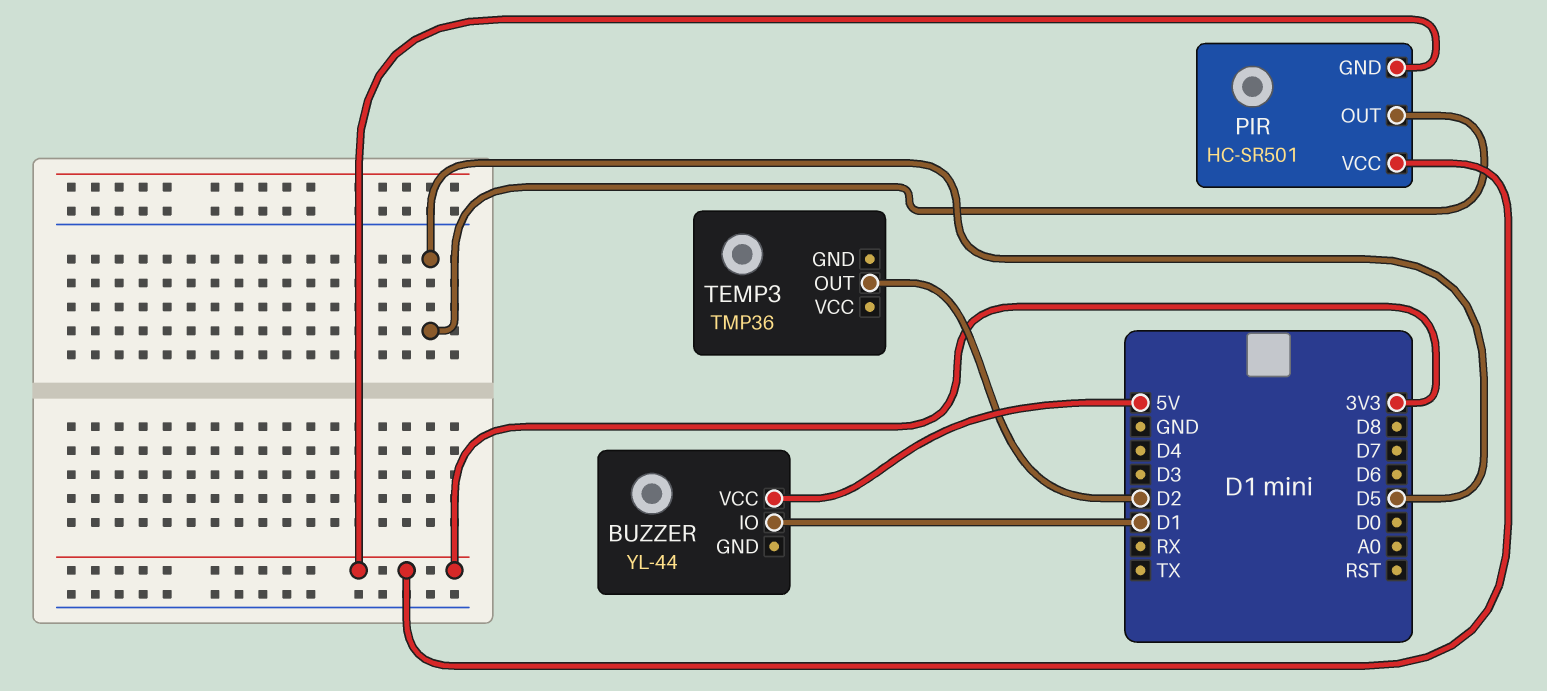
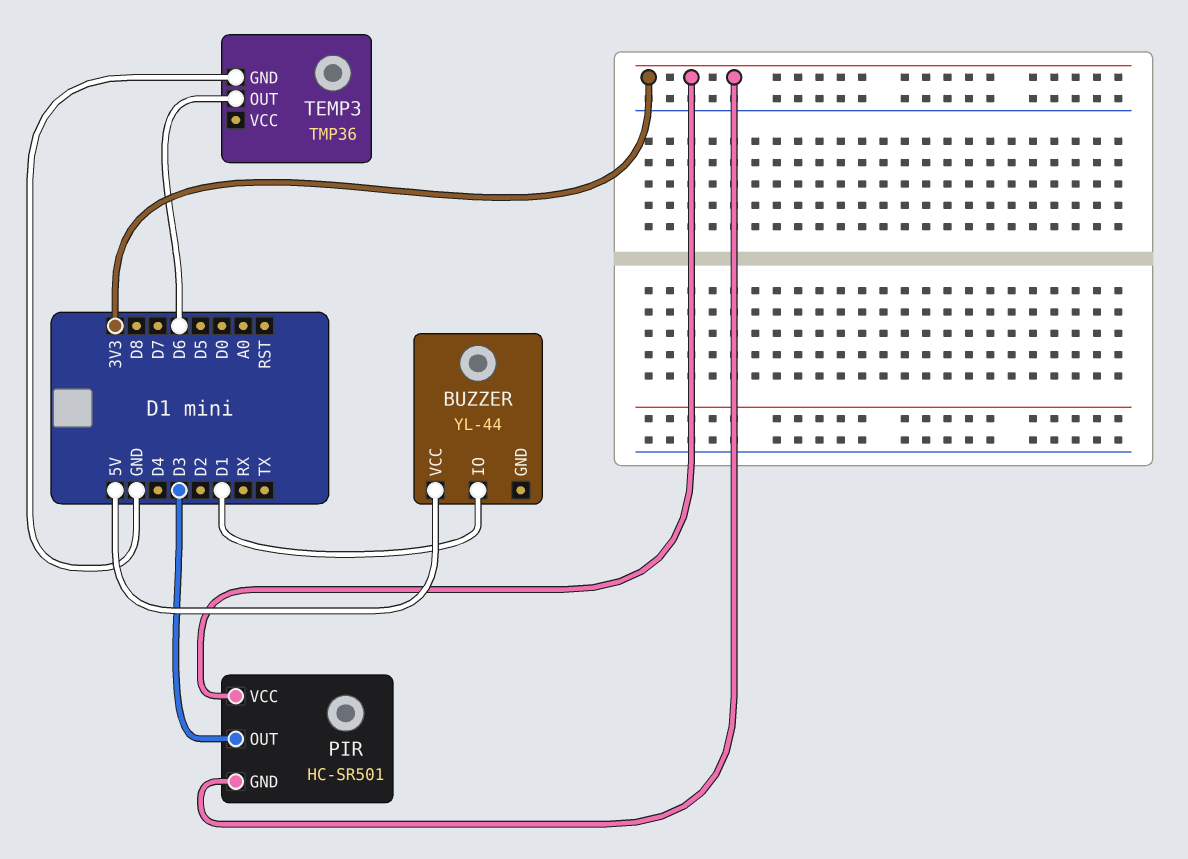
PIR pin OUT: D5 -> D3
TEMP3 pin GND: none -> GND
TEMP3 pin OUT: D2 -> D6

